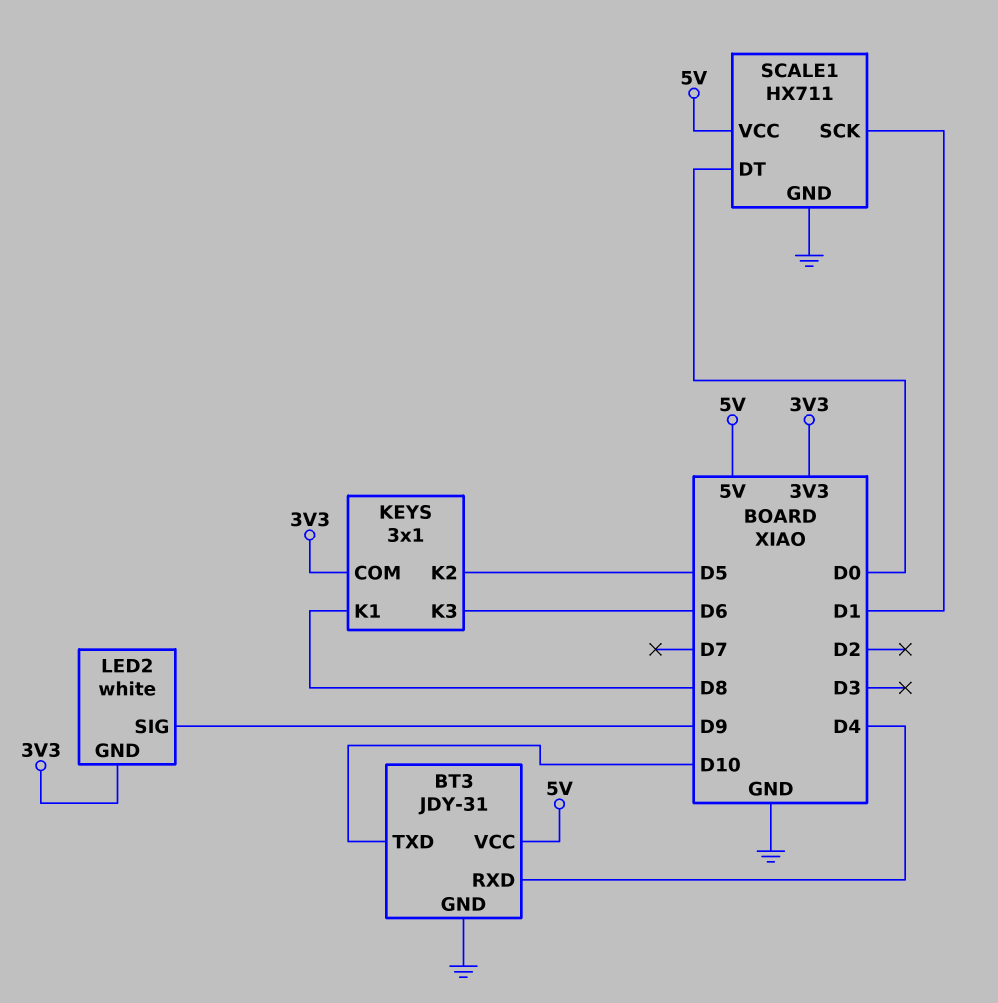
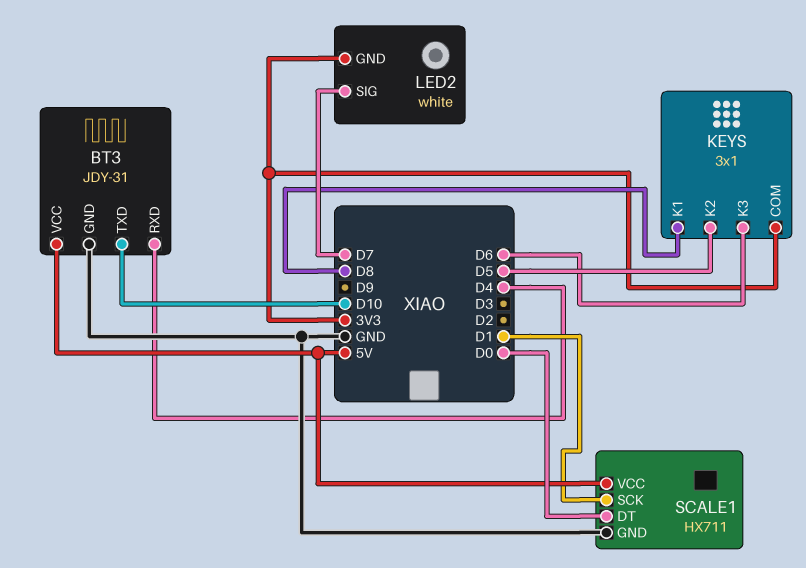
LED2 pin SIG: D9 -> D7

